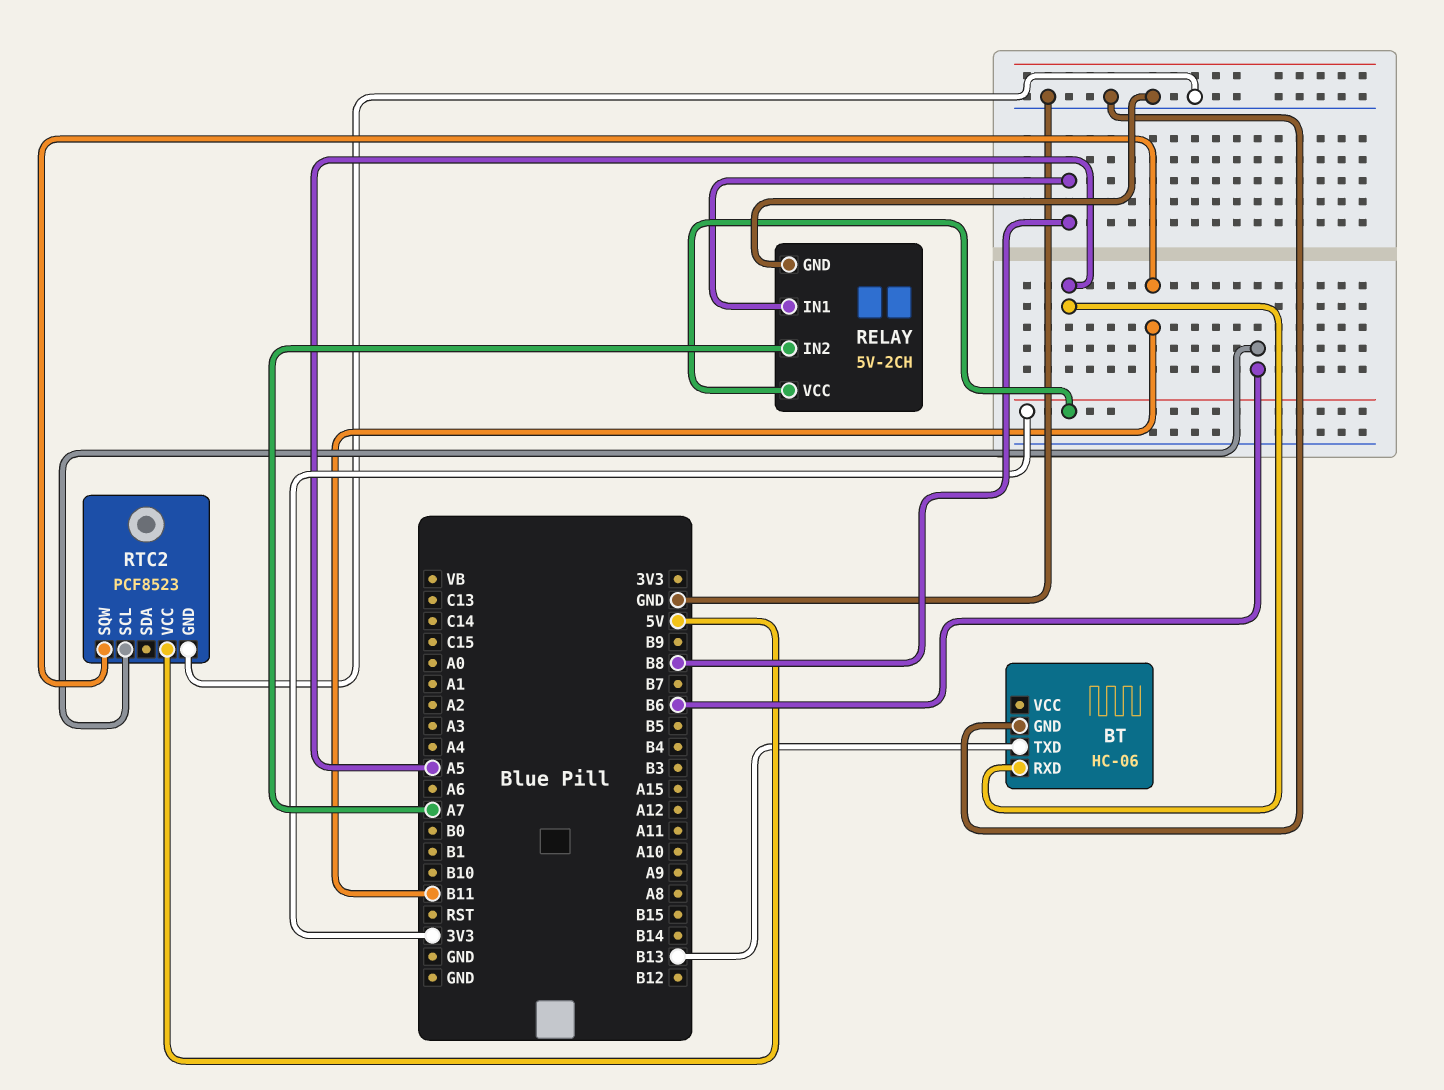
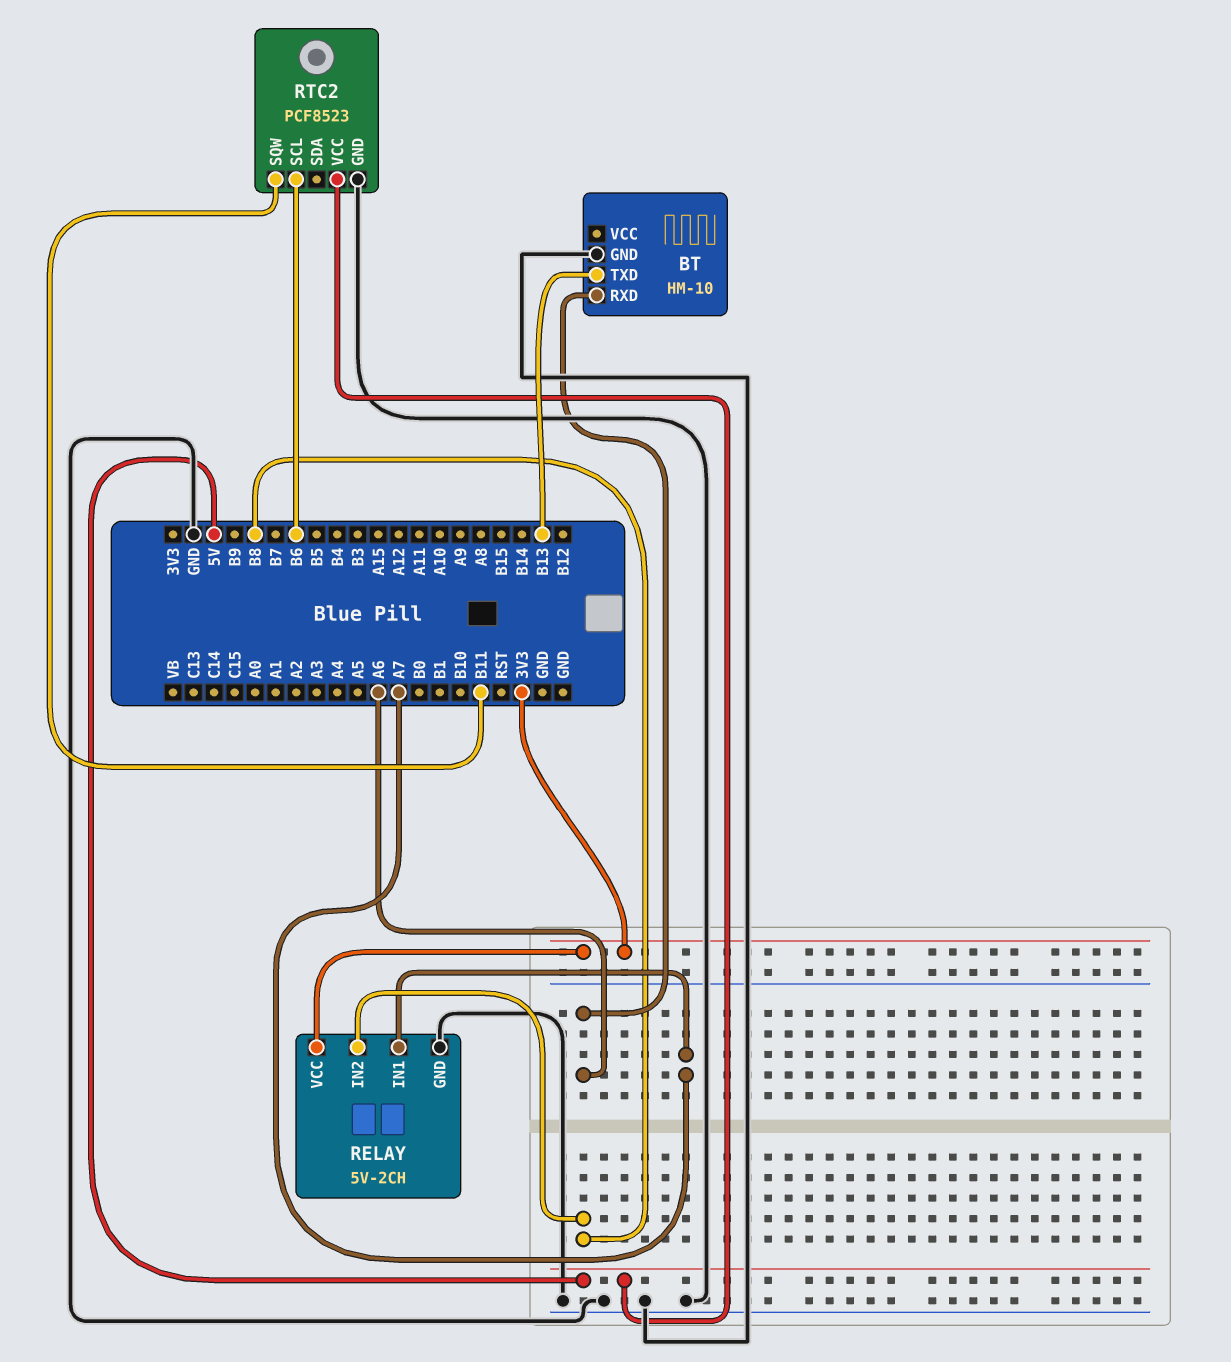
BT: HC-06 -> HM-10
BT pin RXD: A5 -> A6
RELAY pin IN1: B8 -> A7
RELAY pin IN2: A7 -> B8

